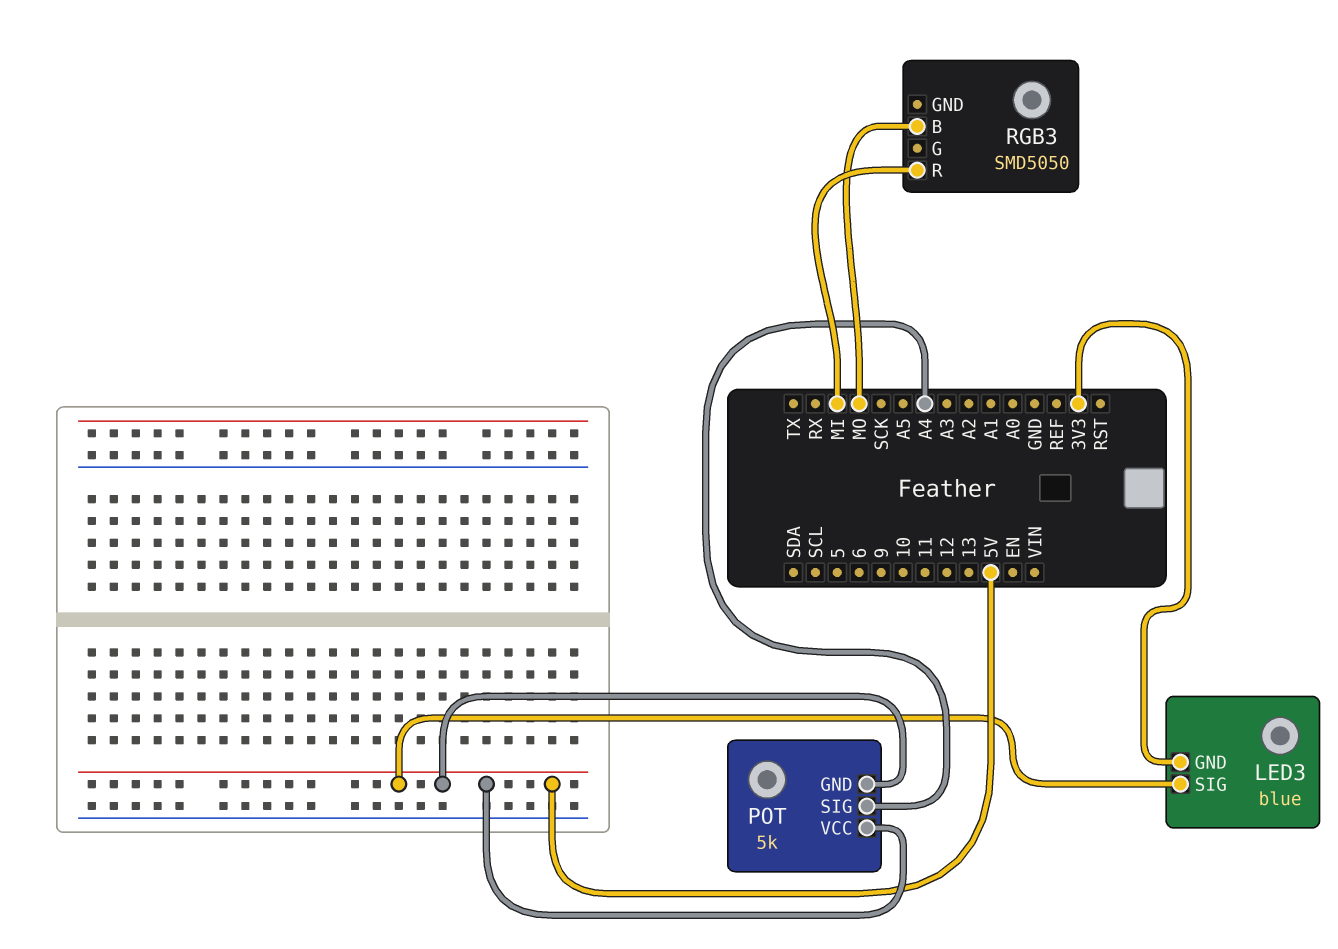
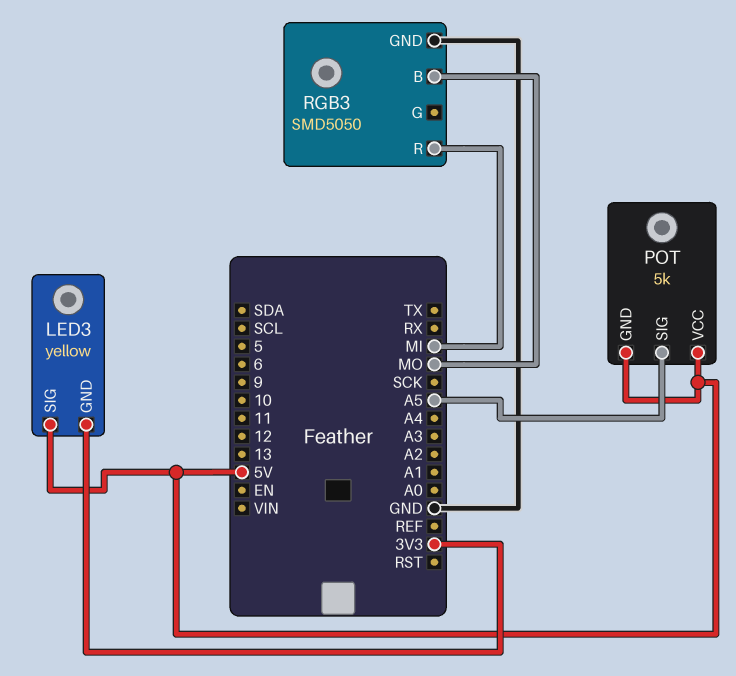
LED3: blue -> yellow
POT pin SIG: A4 -> A5
RGB3 pin GND: none -> GND

